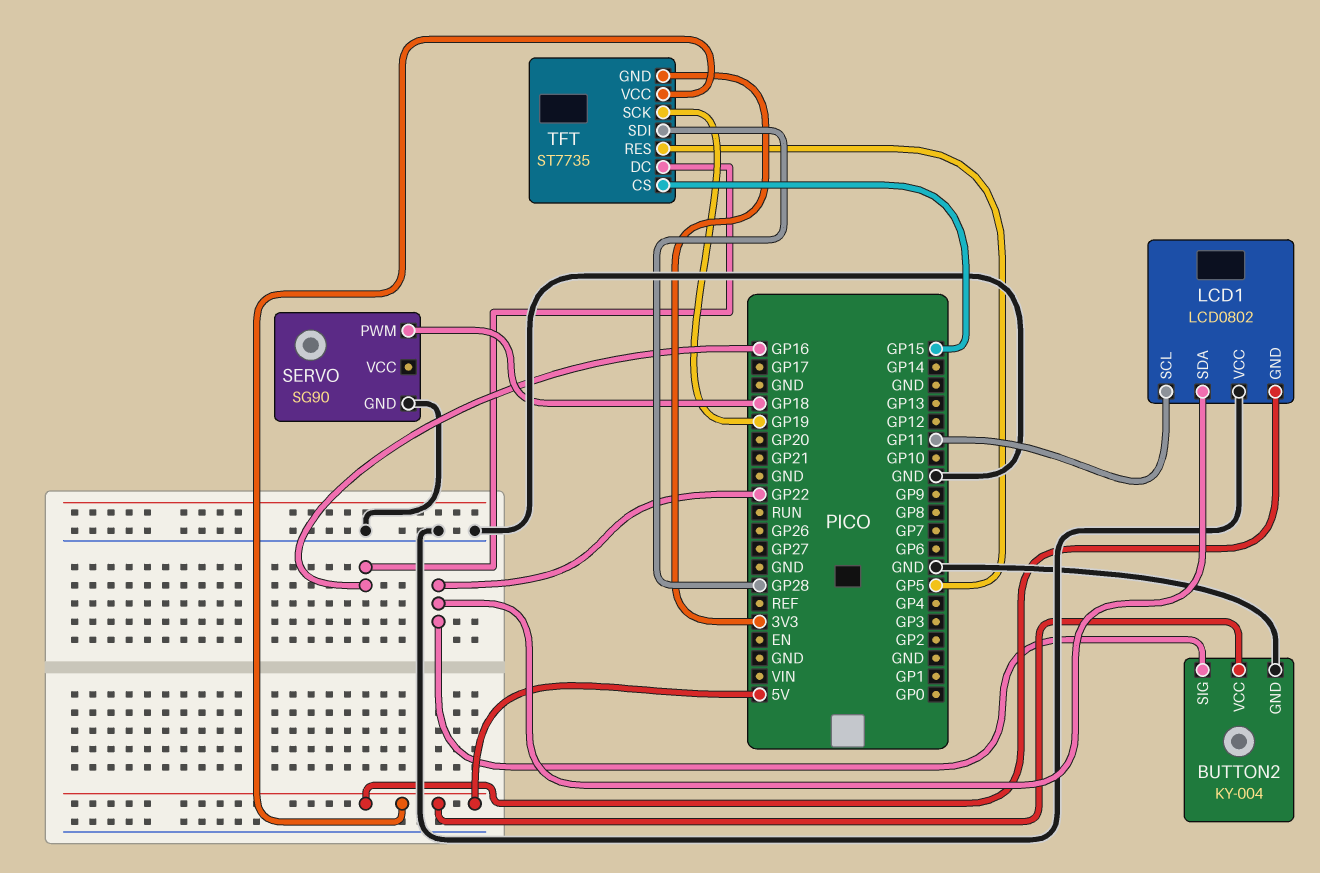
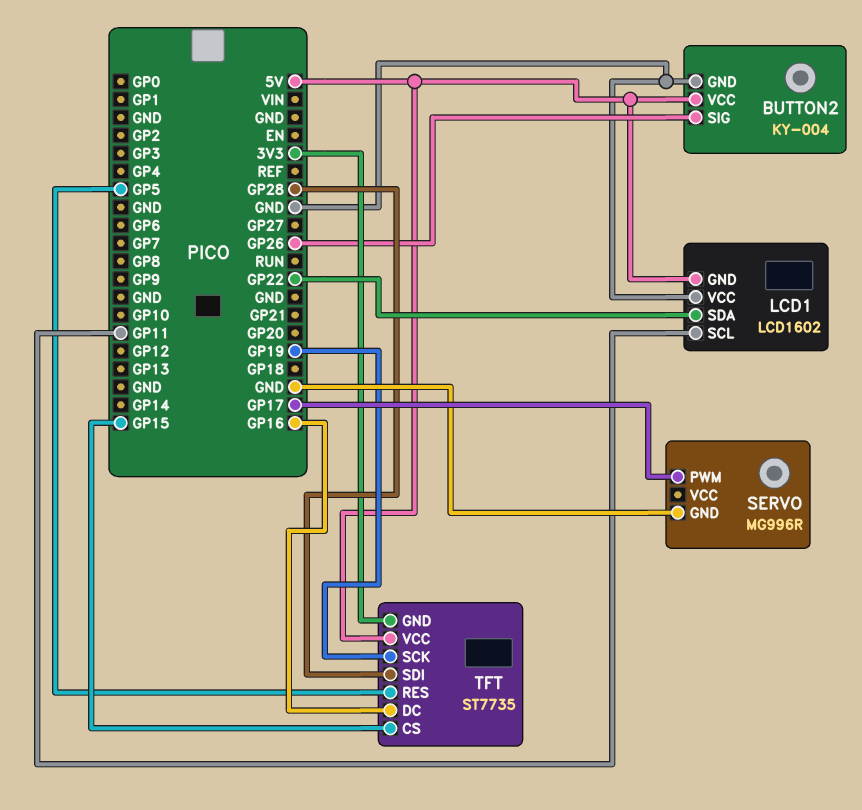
BUTTON2 pin SIG: GP22 -> GP26
LCD1: LCD0802 -> LCD1602
SERVO: SG90 -> MG996R
SERVO pin PWM: GP18 -> GP17

